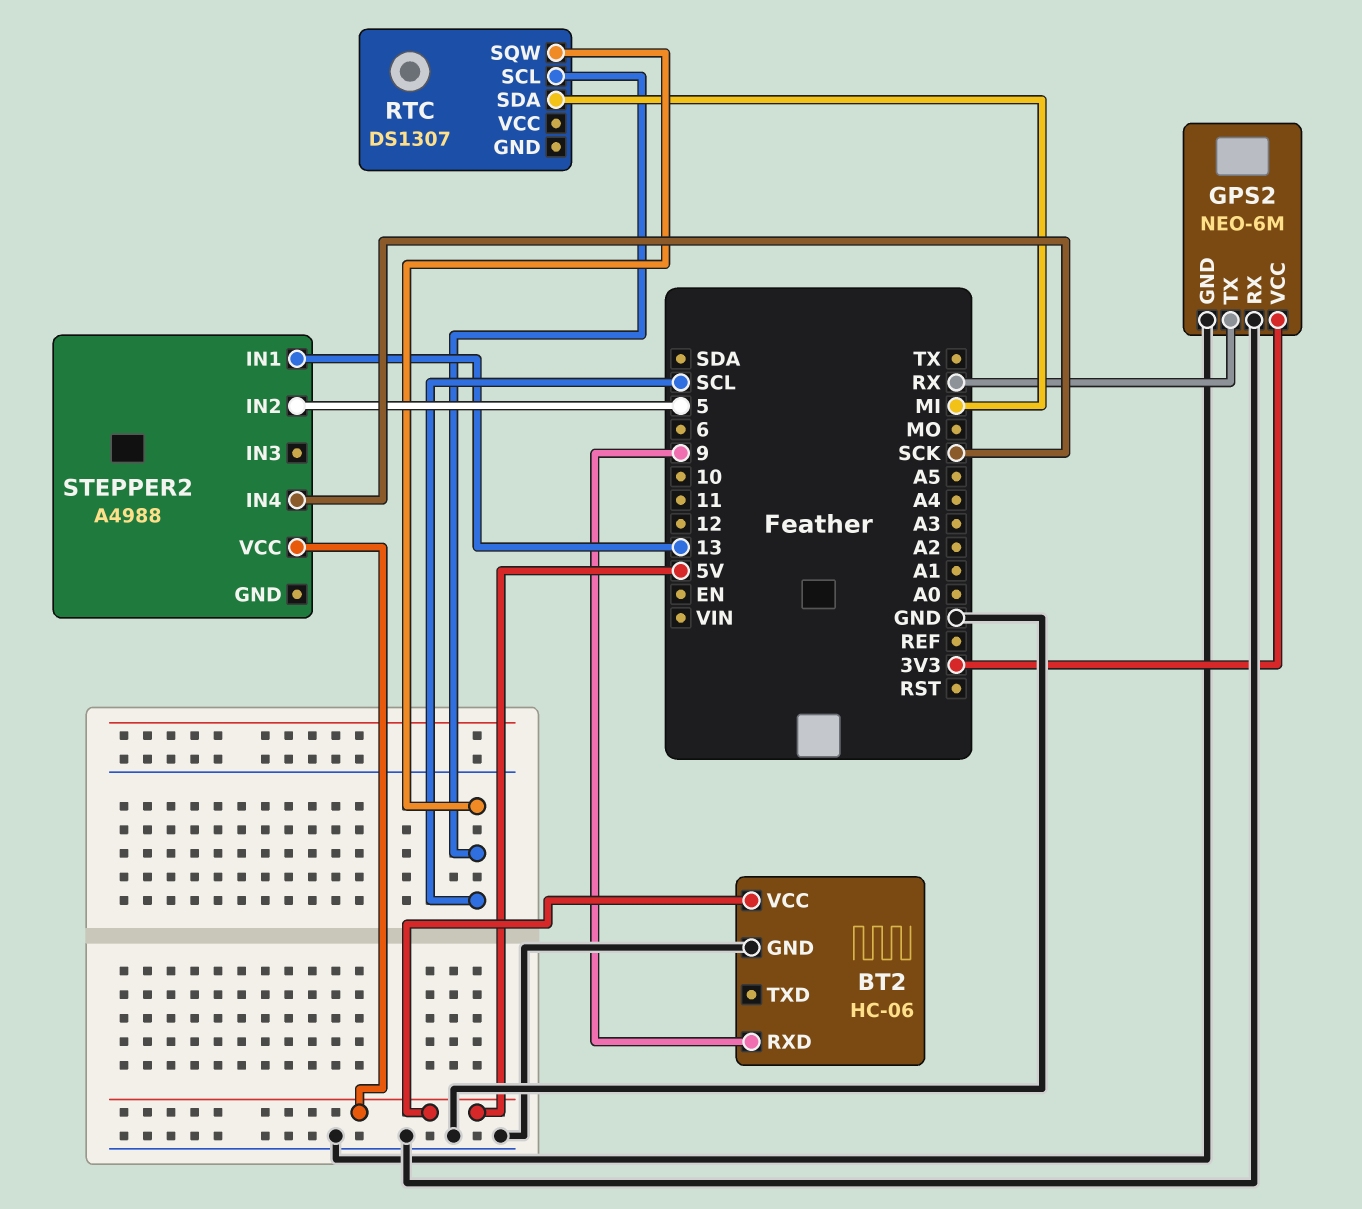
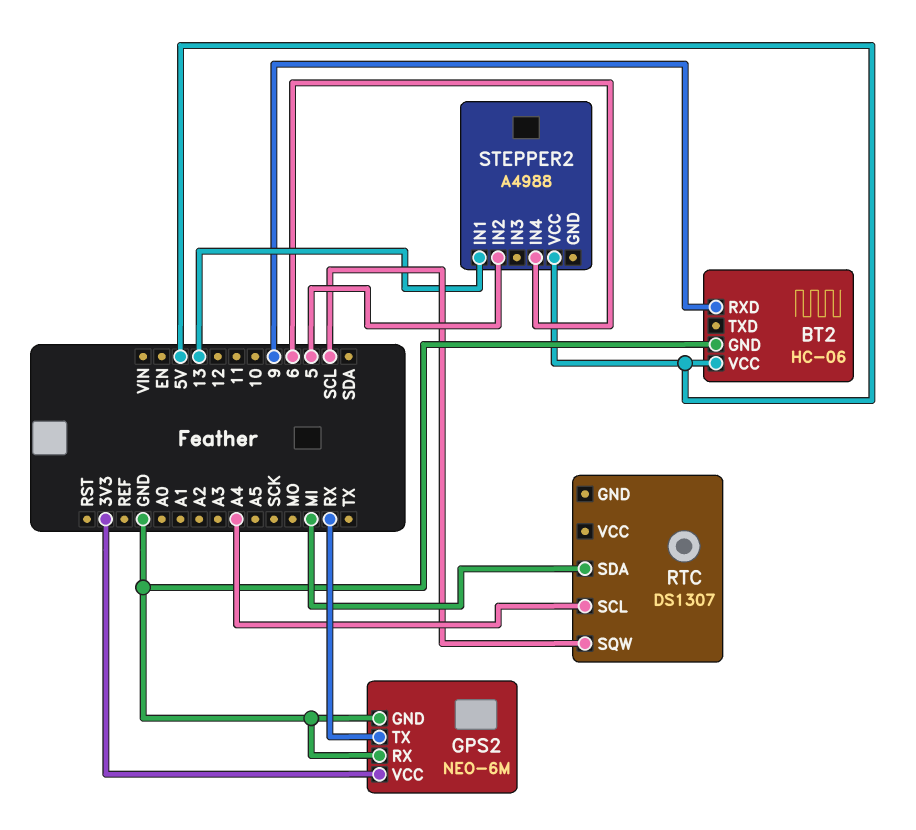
RTC pin SCL: SCL -> A4
STEPPER2 pin IN4: SCK -> 6

